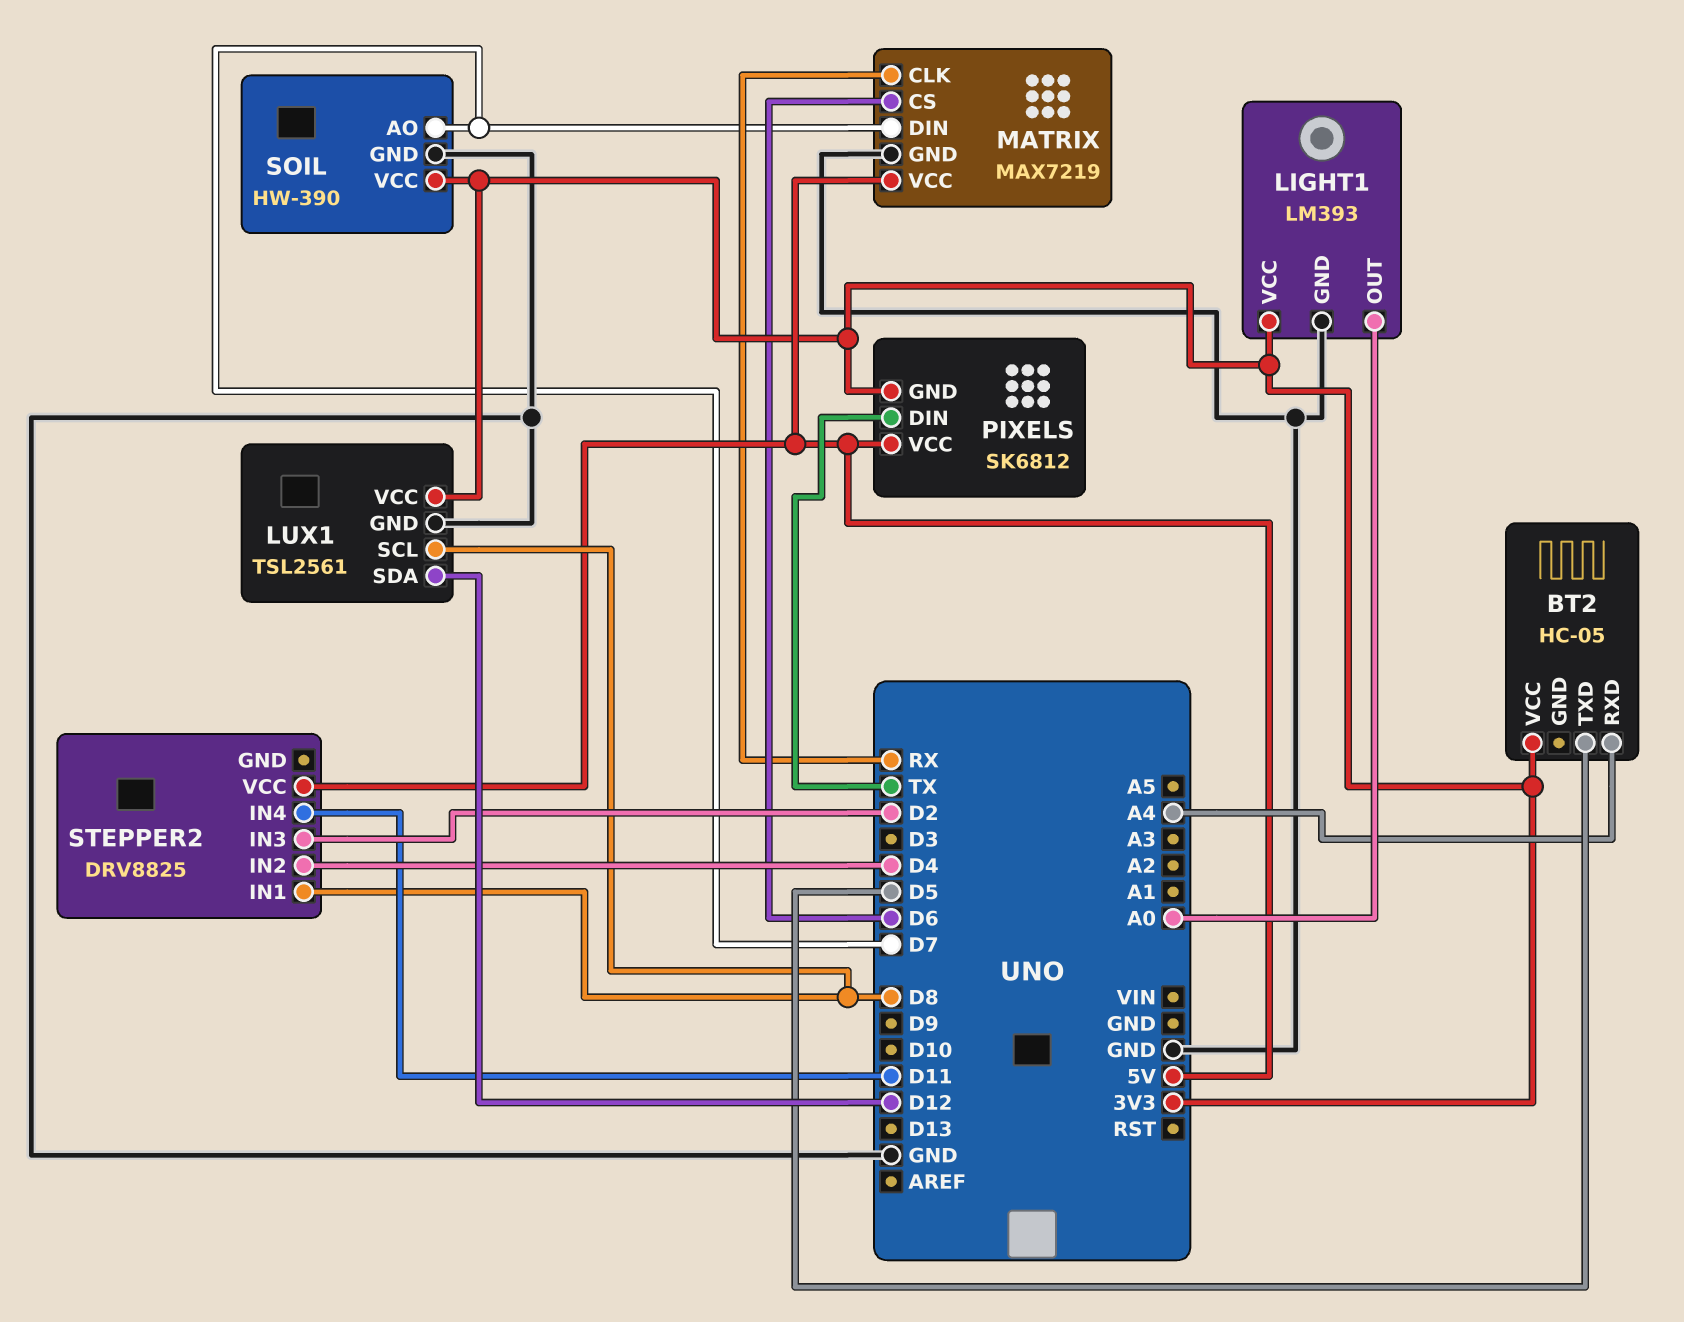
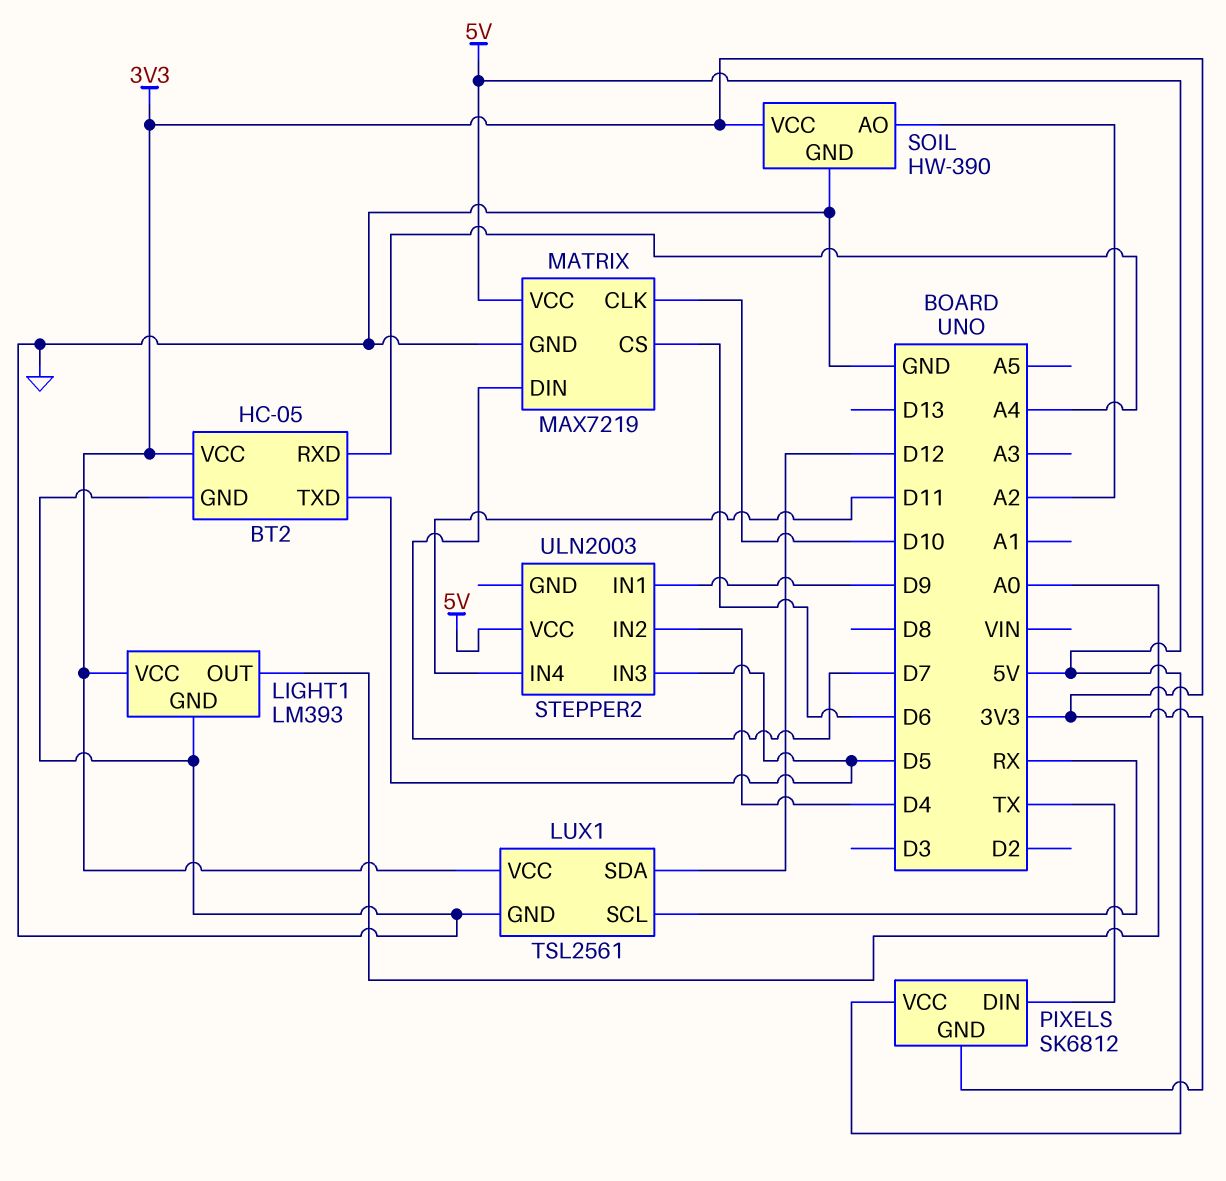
BT2 pin GND: none -> GND
LUX1 pin SCL: D8 -> RX
MATRIX pin CLK: RX -> D10
SOIL pin AO: D7 -> A2
STEPPER2: DRV8825 -> ULN2003
STEPPER2 pin IN1: D8 -> D9
STEPPER2 pin IN3: D2 -> D5

